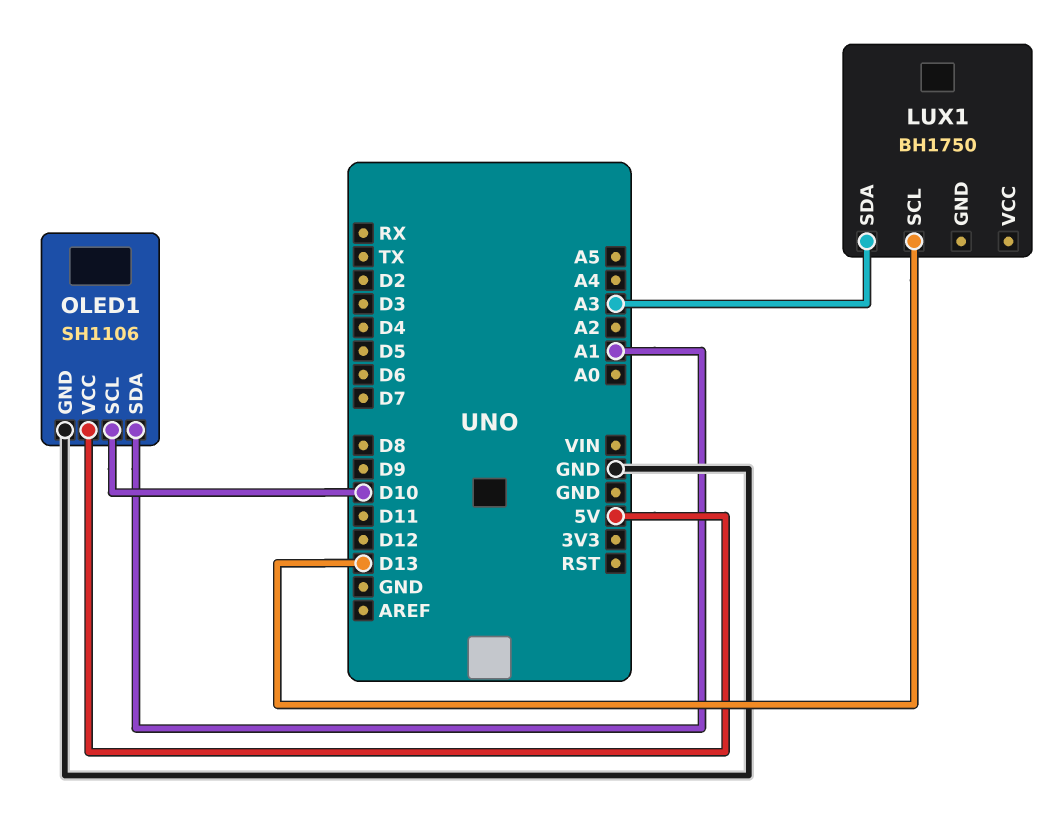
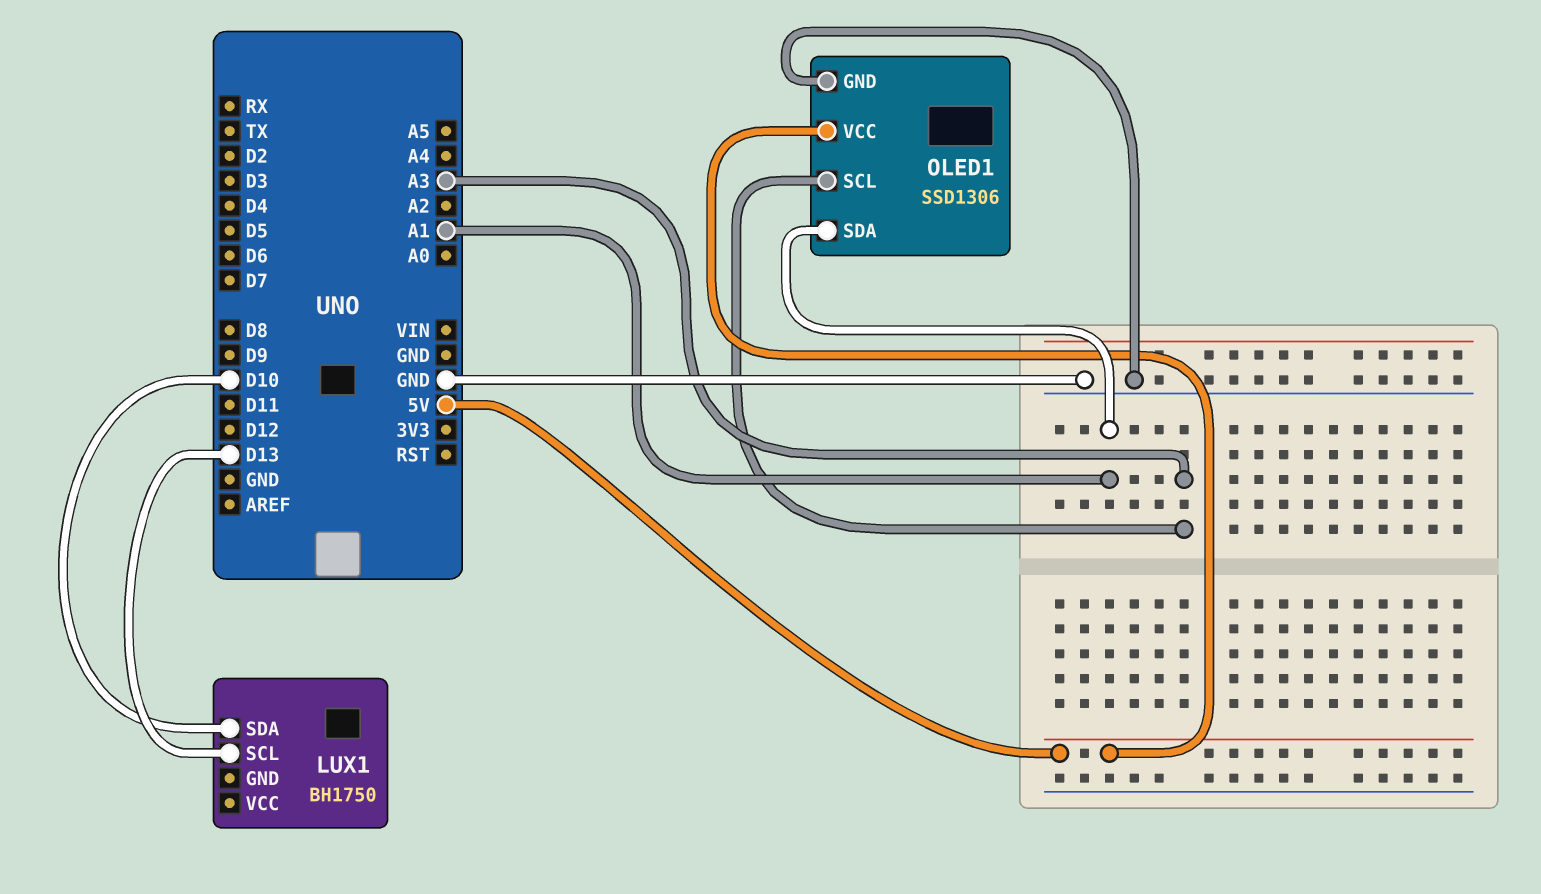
LUX1 pin SDA: A3 -> D10
OLED1: SH1106 -> SSD1306
OLED1 pin SCL: D10 -> A3

